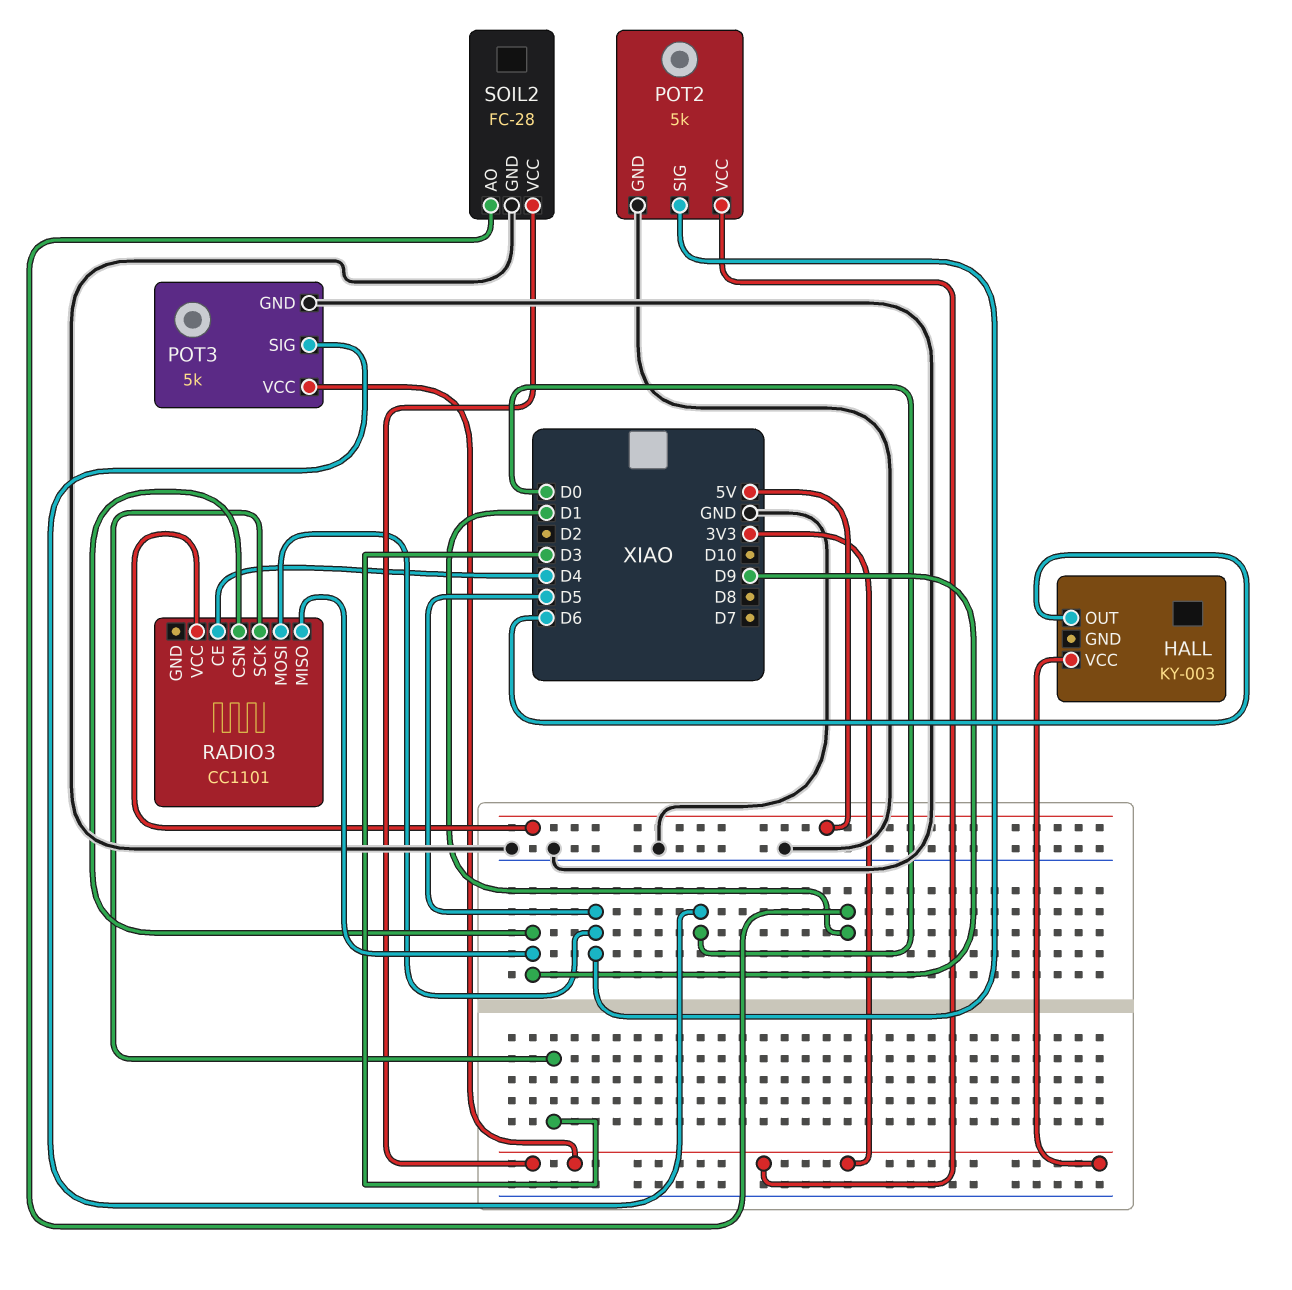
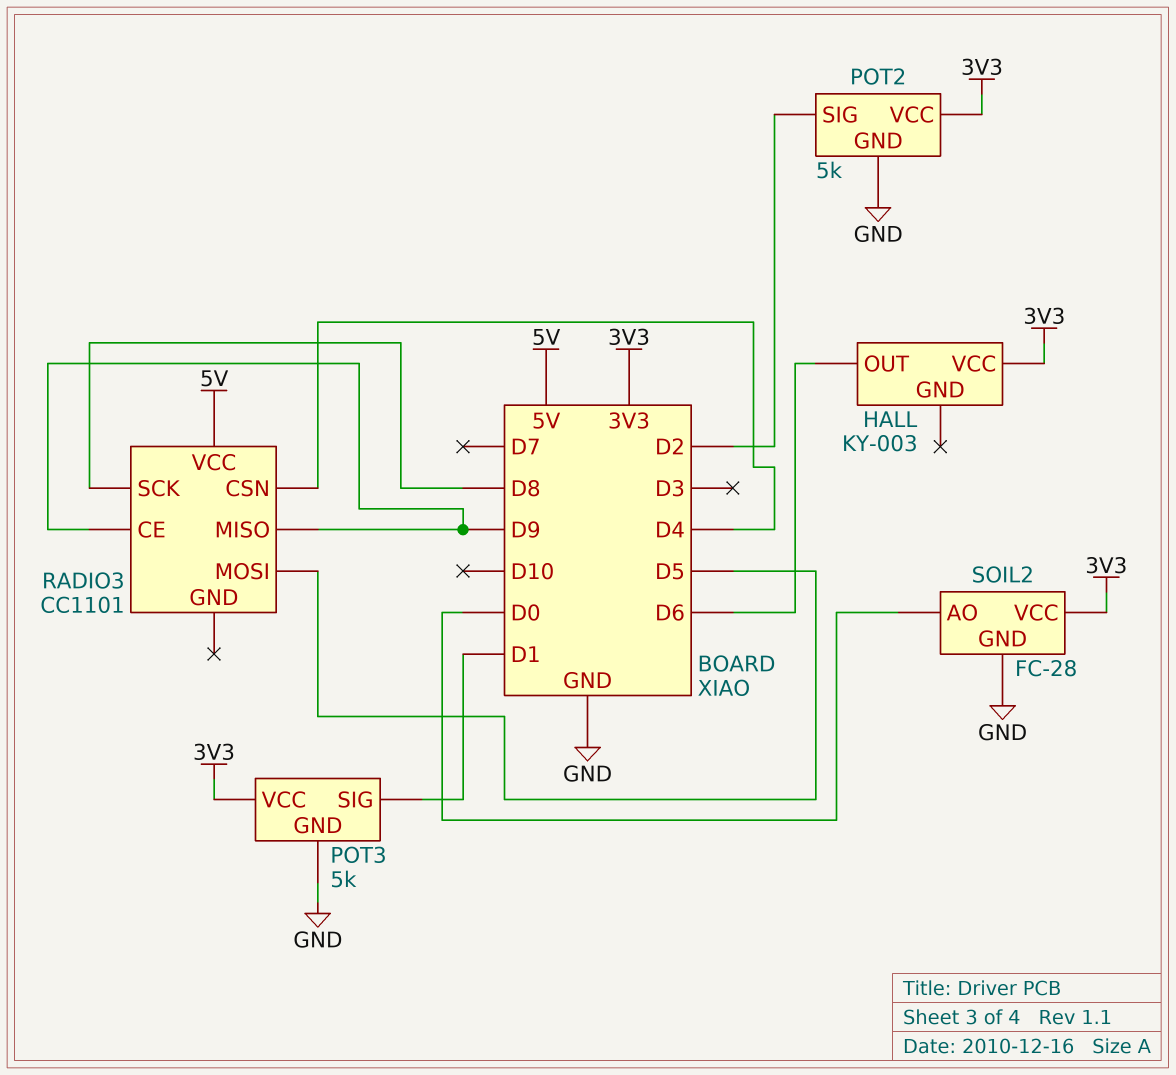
POT2 pin SIG: D5 -> D2
POT3 pin SIG: D0 -> D1
RADIO3 pin CE: D4 -> D9
RADIO3 pin CSN: D9 -> D4
RADIO3 pin SCK: D3 -> D8
SOIL2 pin AO: D1 -> D0

